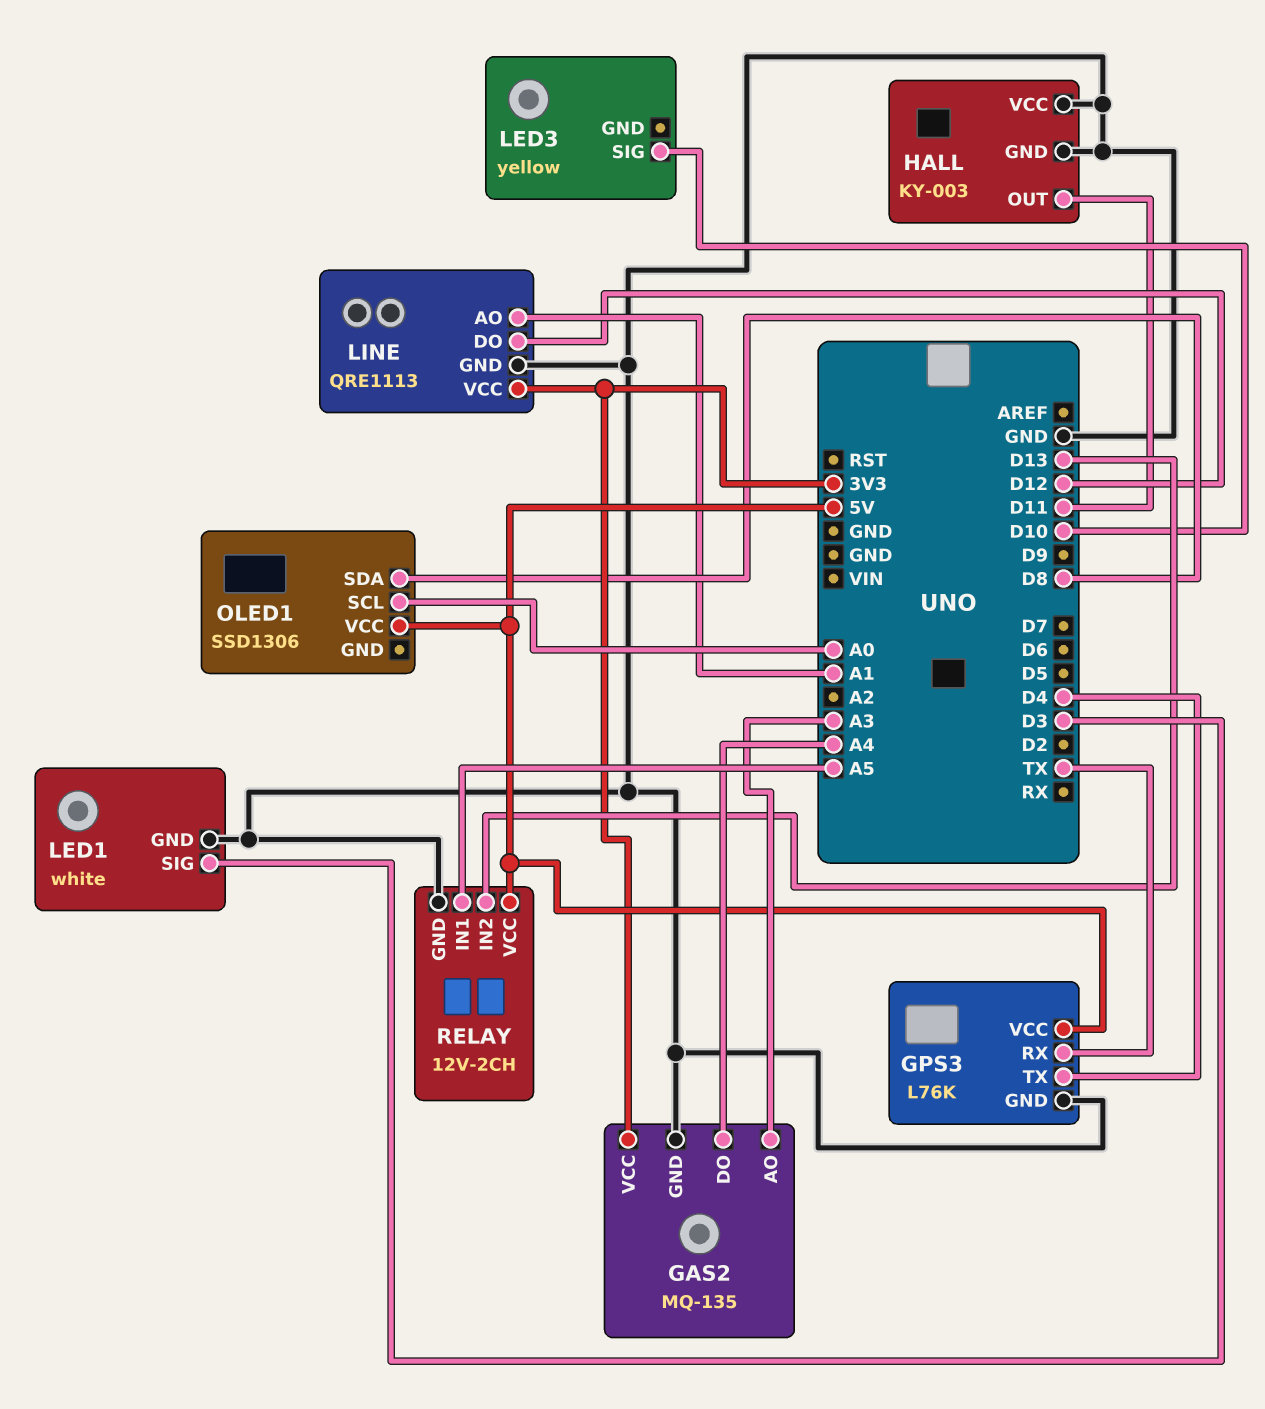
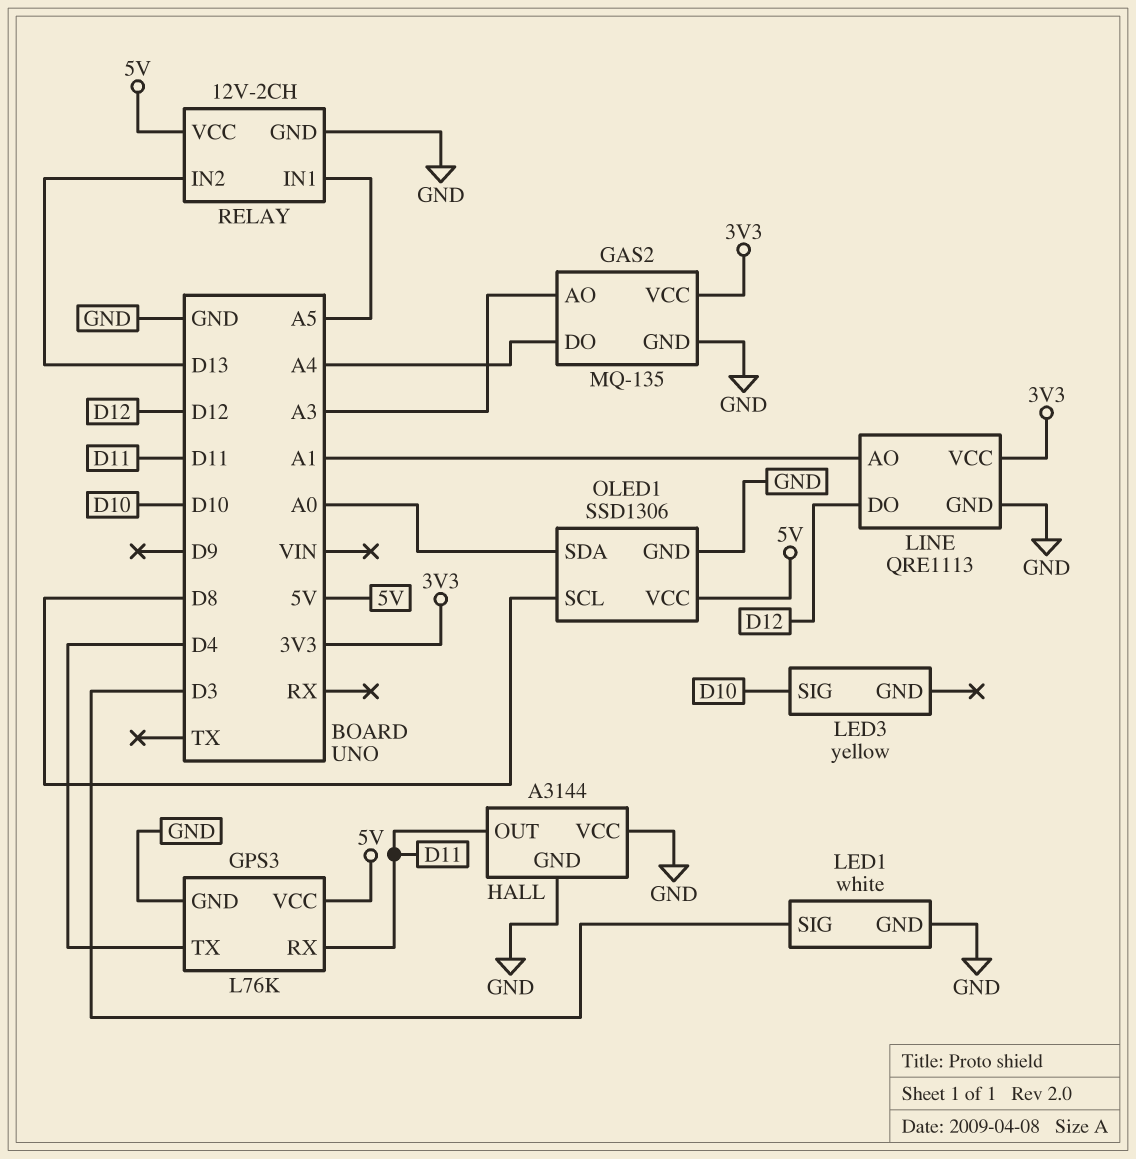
GPS3 pin RX: TX -> D11
HALL: KY-003 -> A3144
OLED1 pin GND: none -> GND
OLED1 pin SCL: A0 -> D8
OLED1 pin SDA: D8 -> A0

